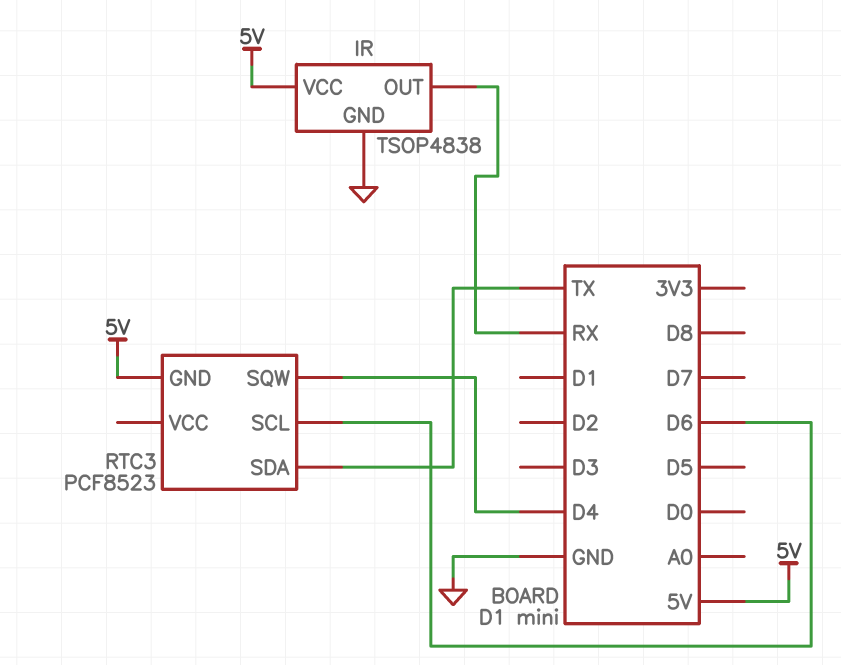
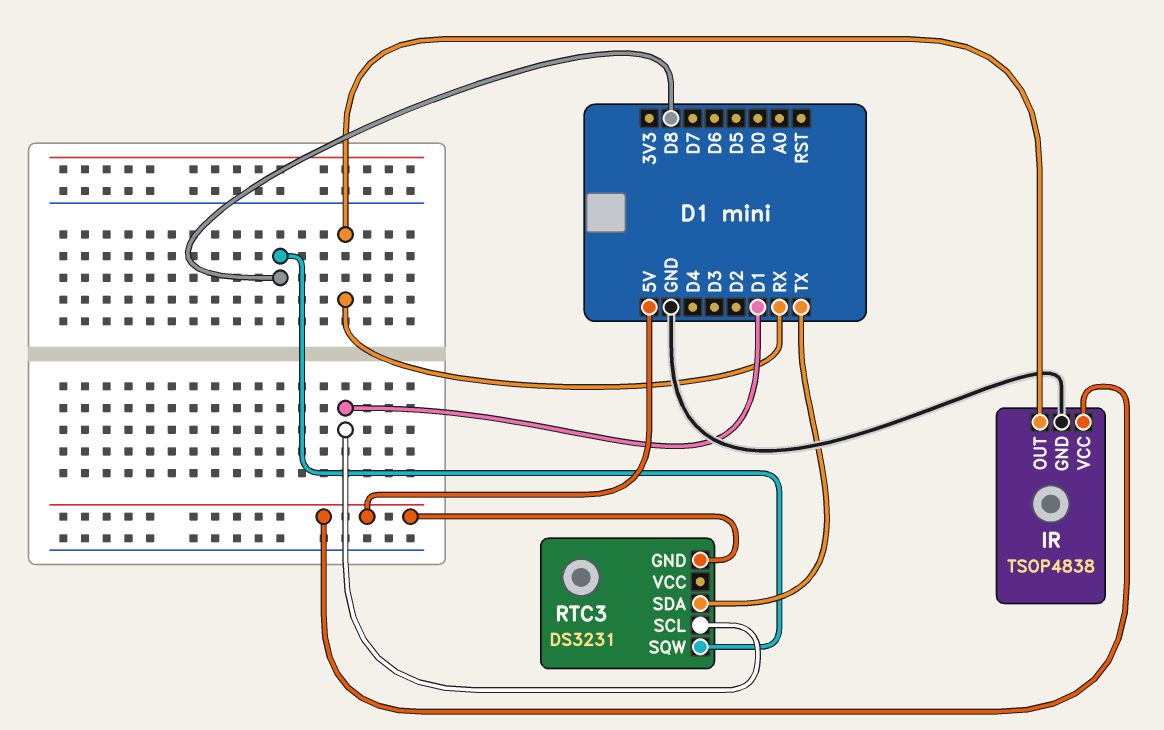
RTC3: PCF8523 -> DS3231
RTC3 pin SCL: D6 -> D1
RTC3 pin SQW: D4 -> D8

